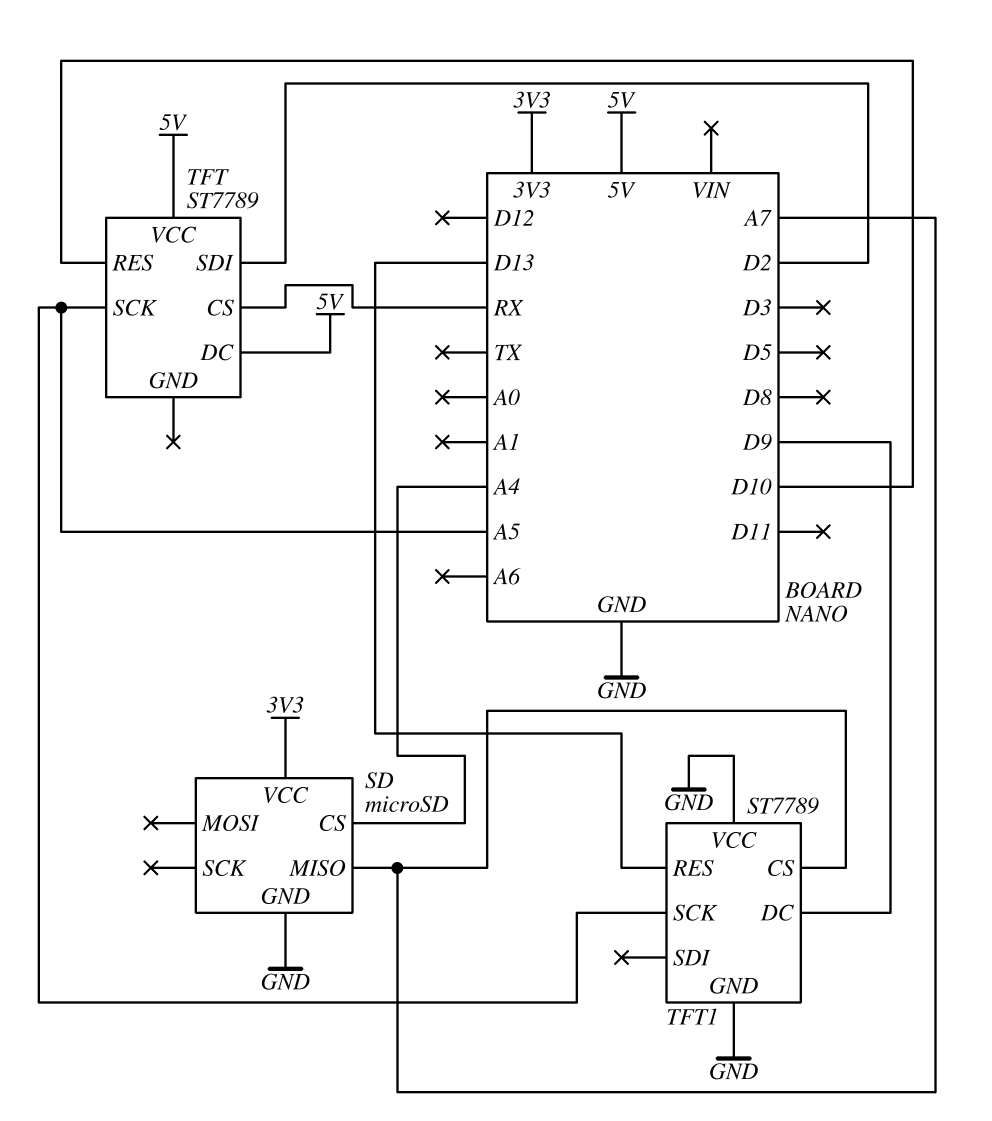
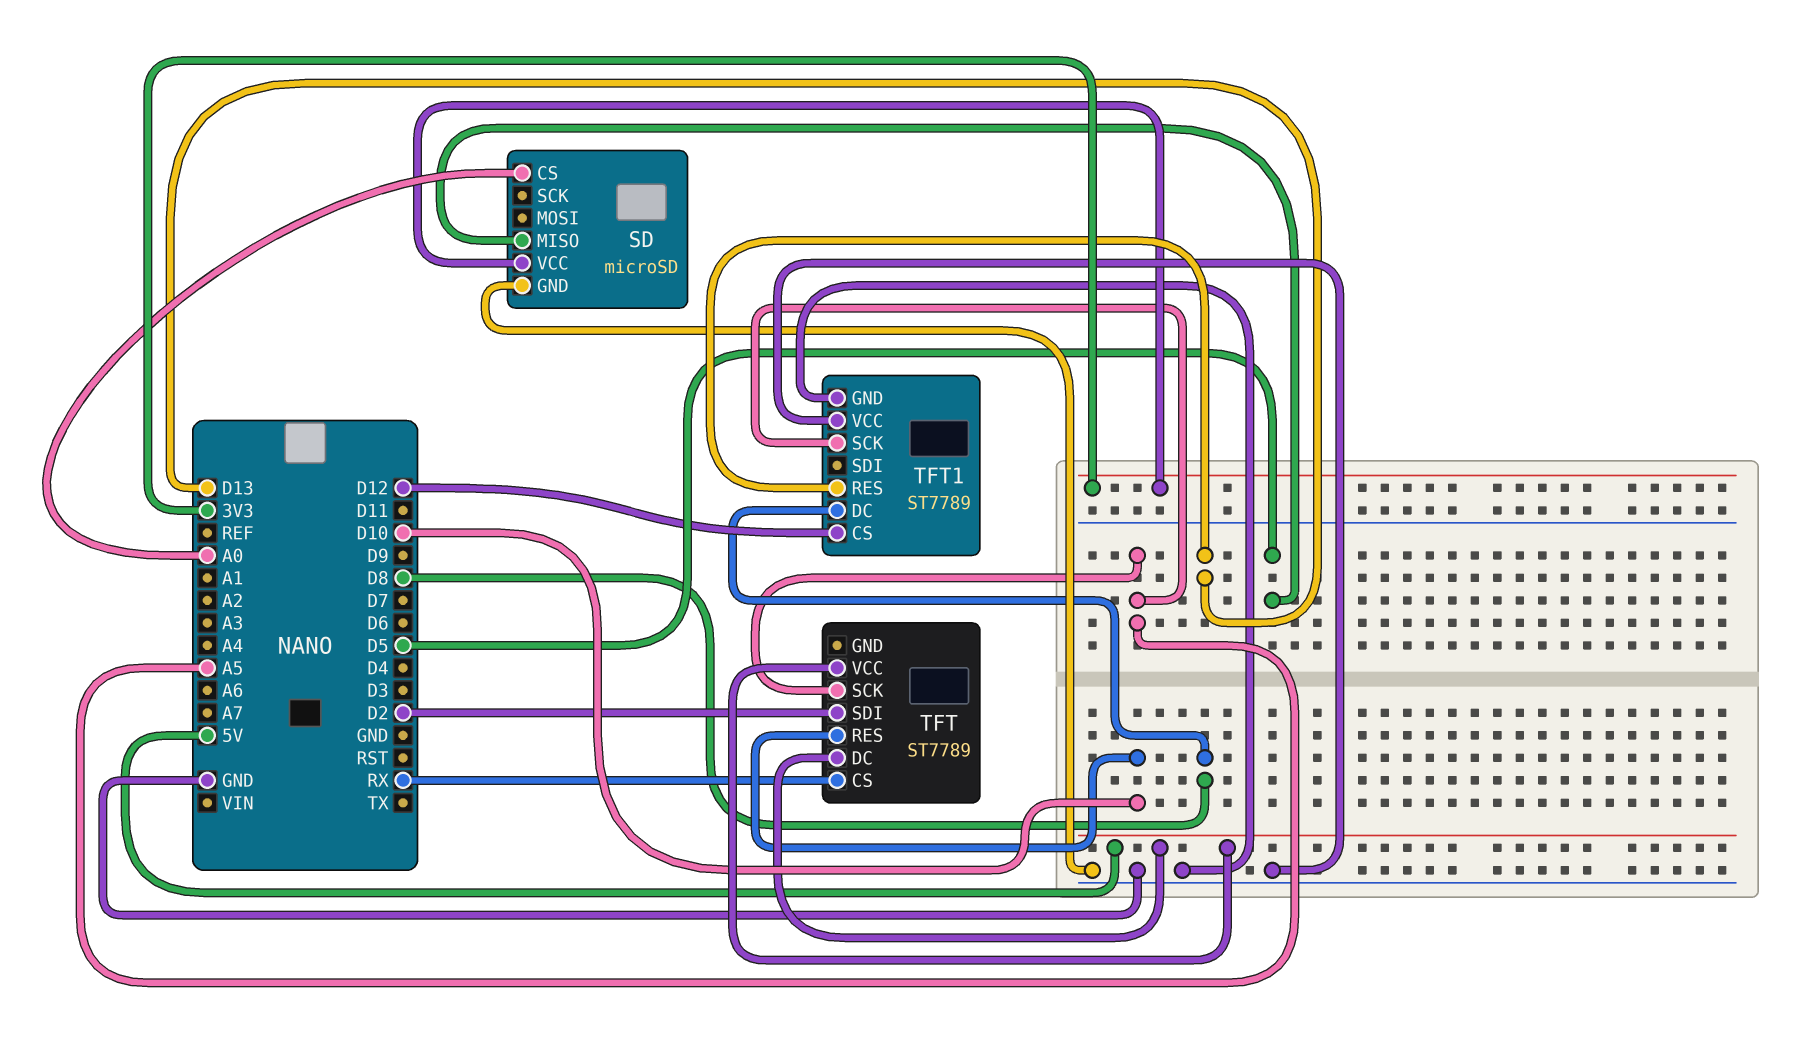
SD pin CS: A4 -> A0
SD pin MISO: A7 -> D5
TFT1 pin CS: A7 -> D12
TFT1 pin DC: D9 -> D8

